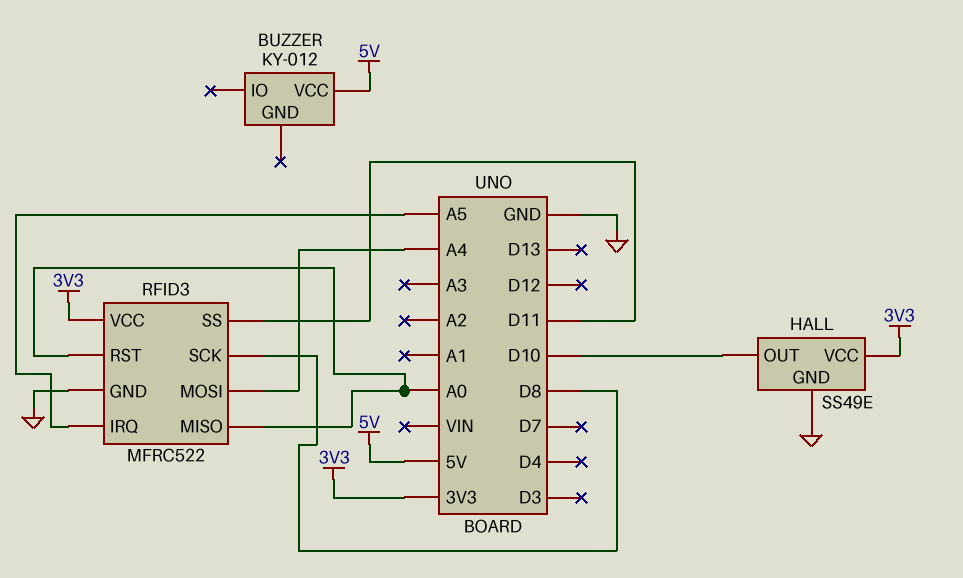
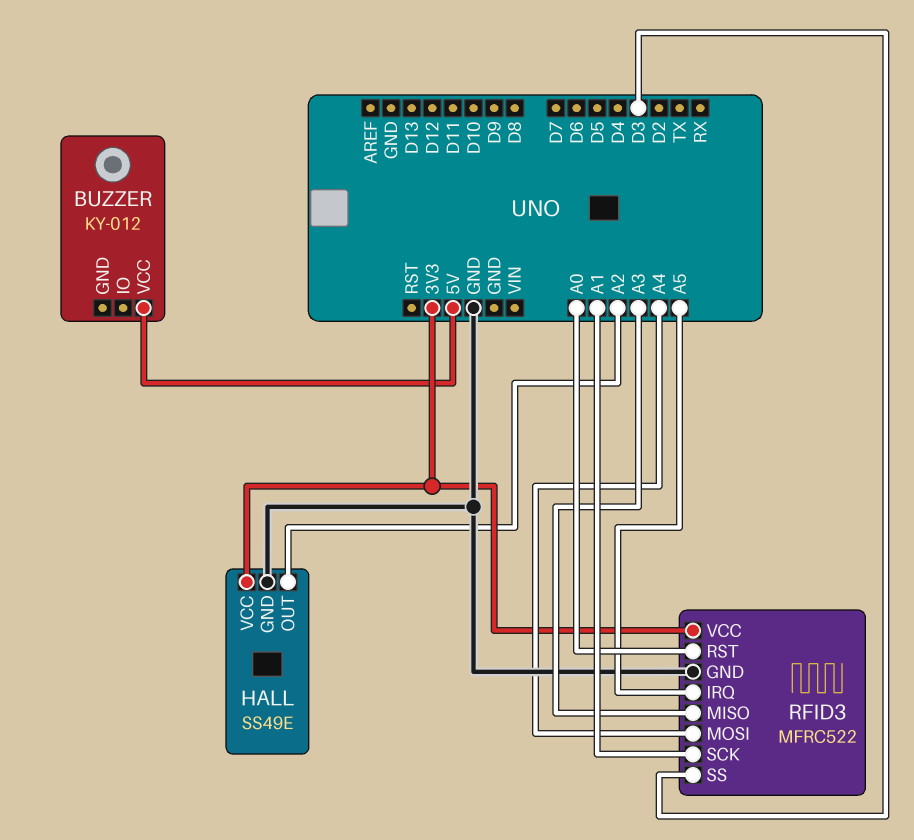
HALL pin OUT: D10 -> A2
RFID3 pin MISO: A0 -> A3
RFID3 pin SCK: D8 -> A1
RFID3 pin SS: D11 -> D3

